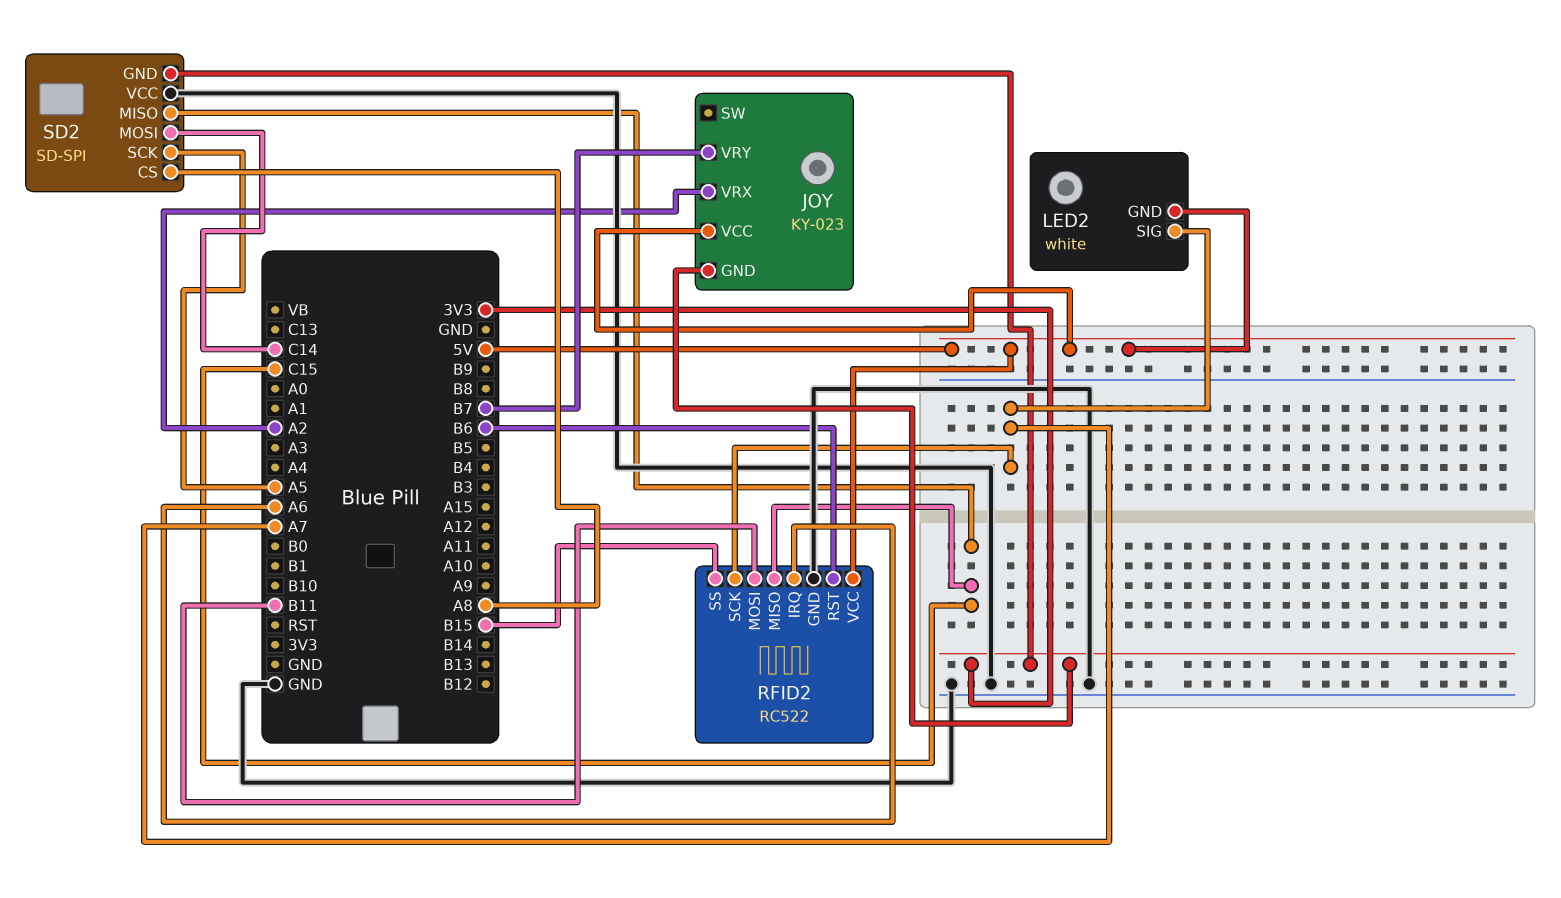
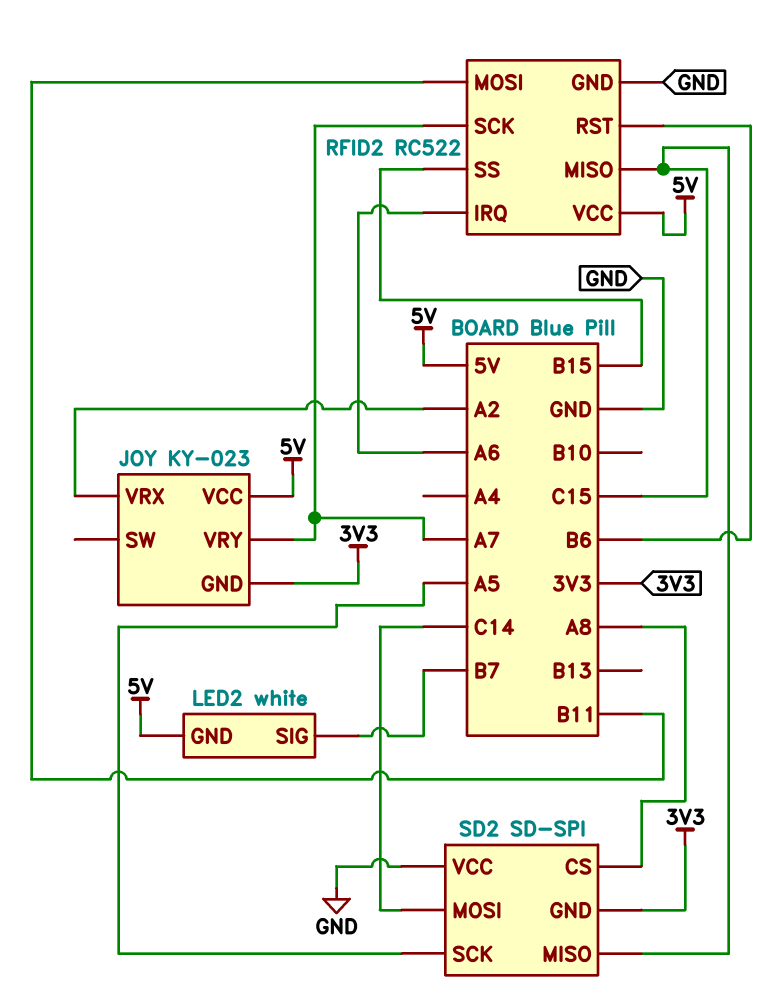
JOY pin VRY: B7 -> A7
LED2 pin SIG: A7 -> B7

